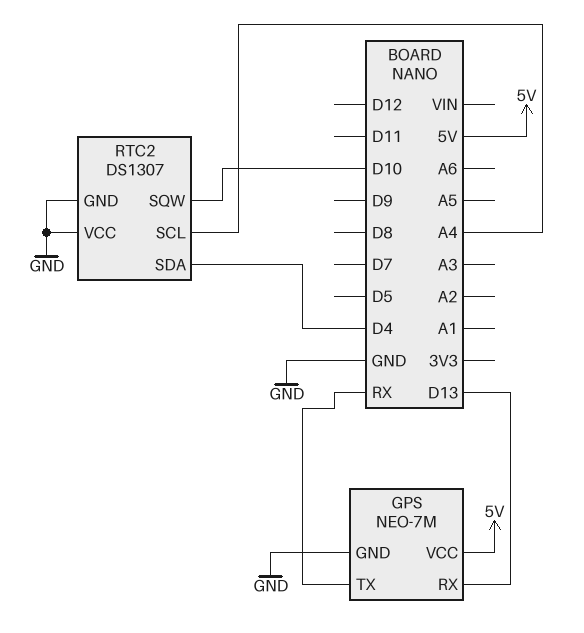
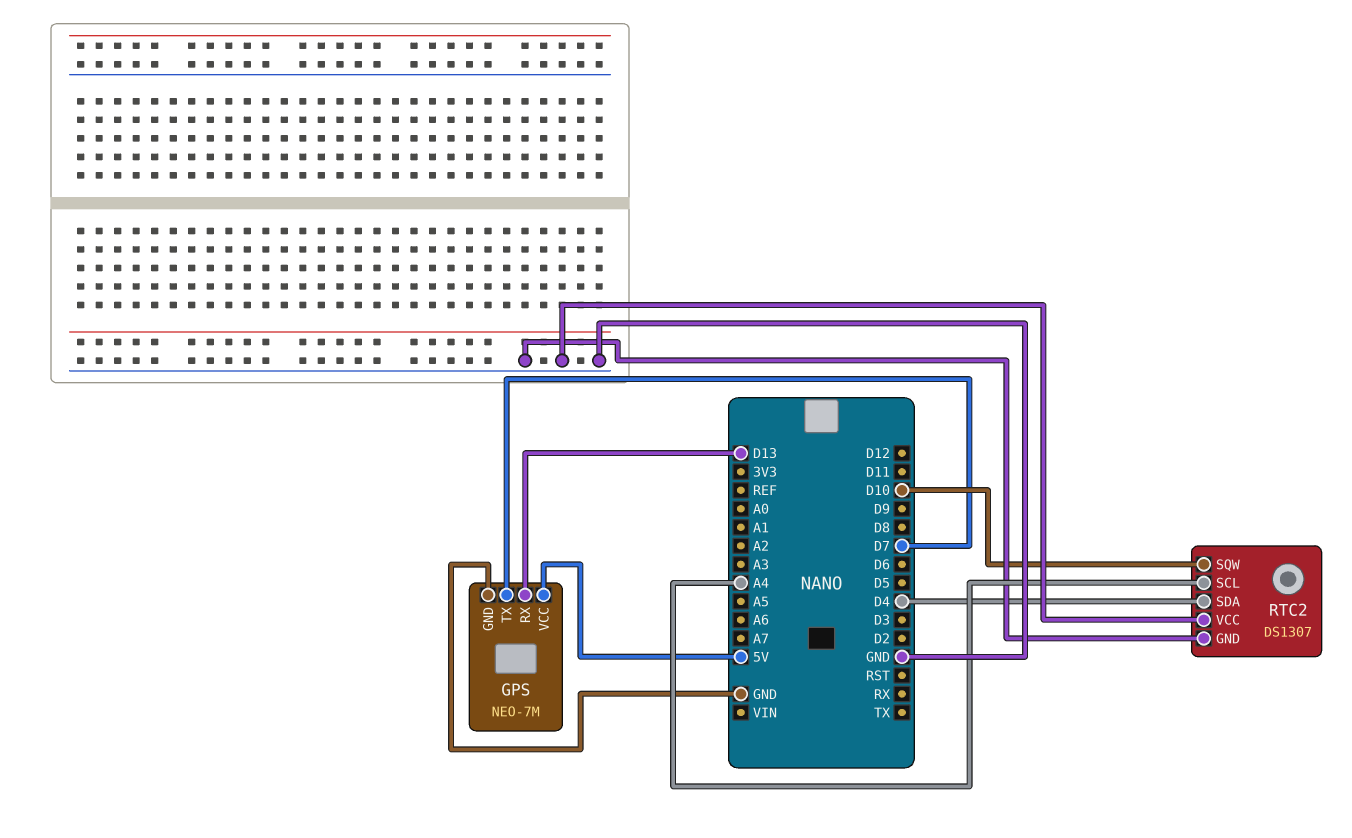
GPS pin TX: RX -> D7

